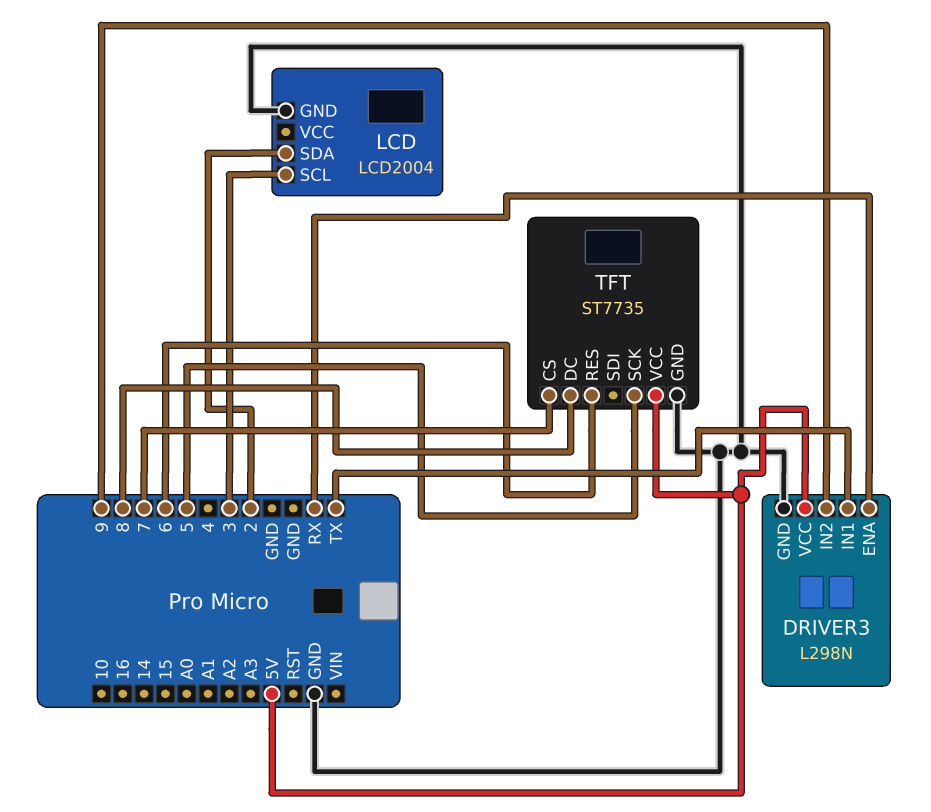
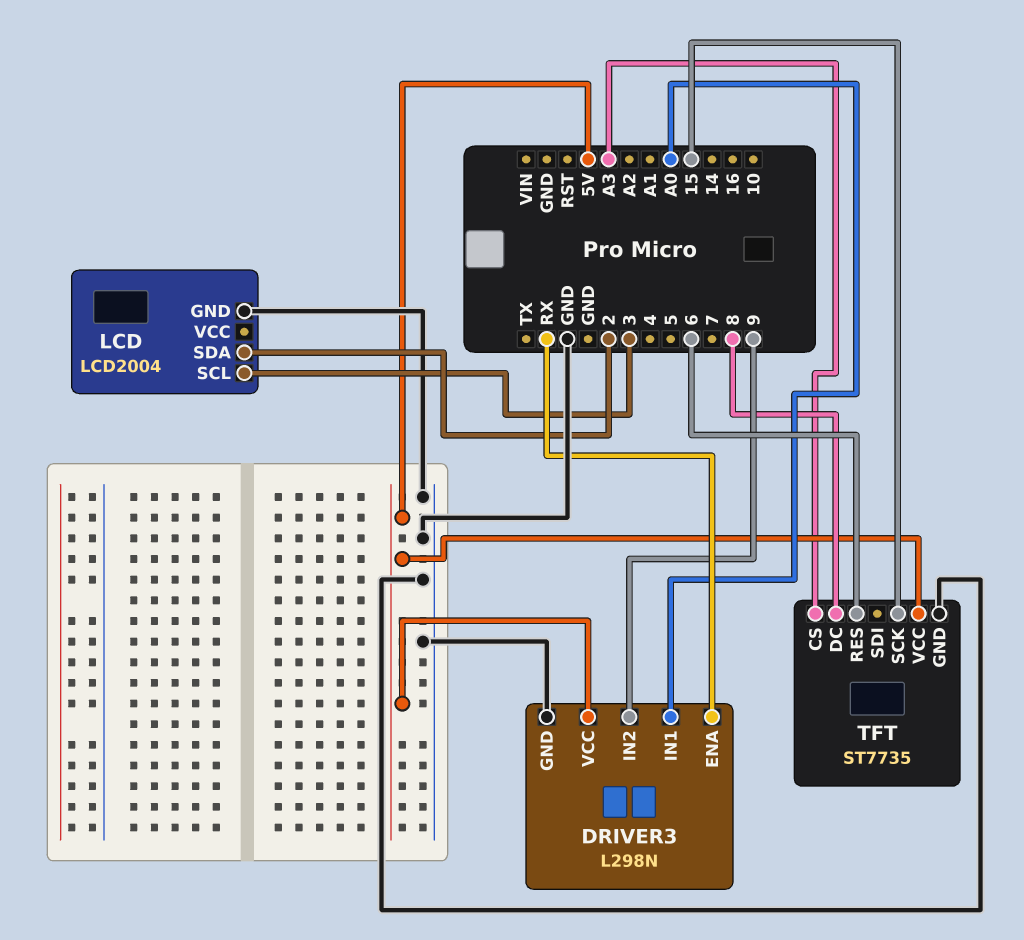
DRIVER3 pin IN1: TX -> A0
TFT pin CS: 7 -> A3
TFT pin SCK: 5 -> 15

